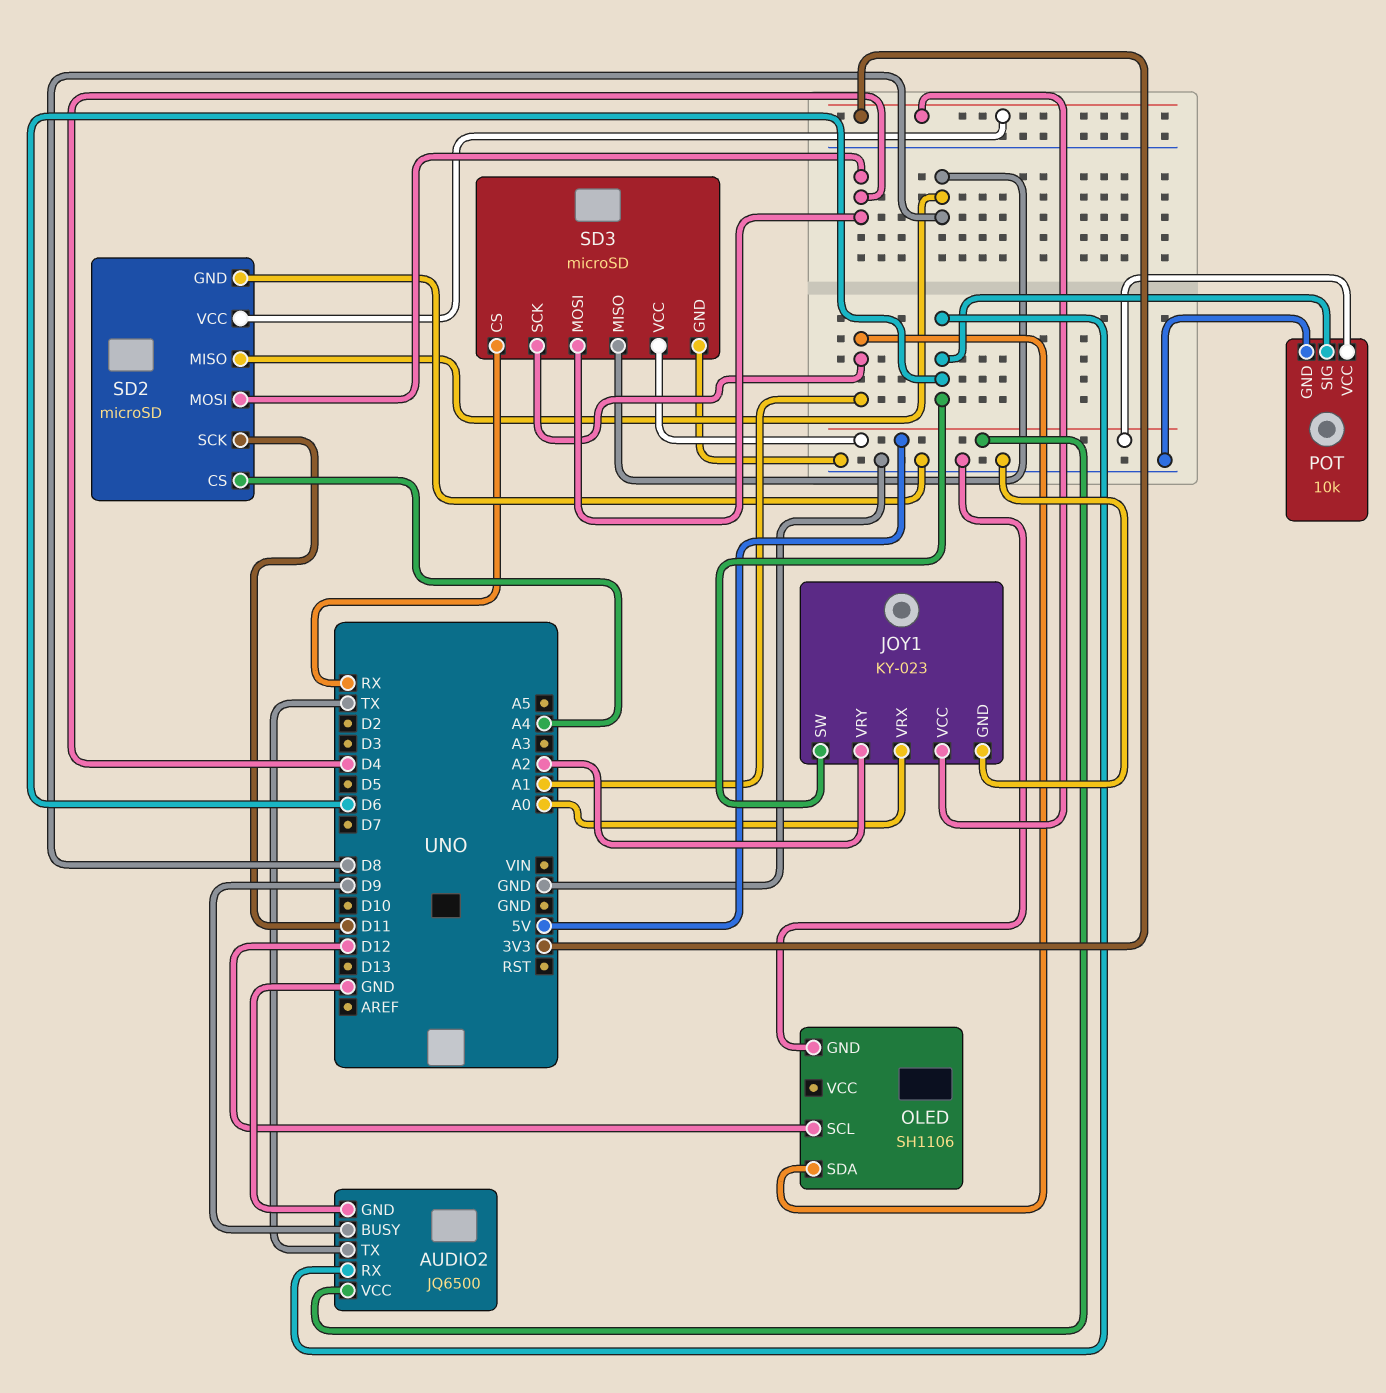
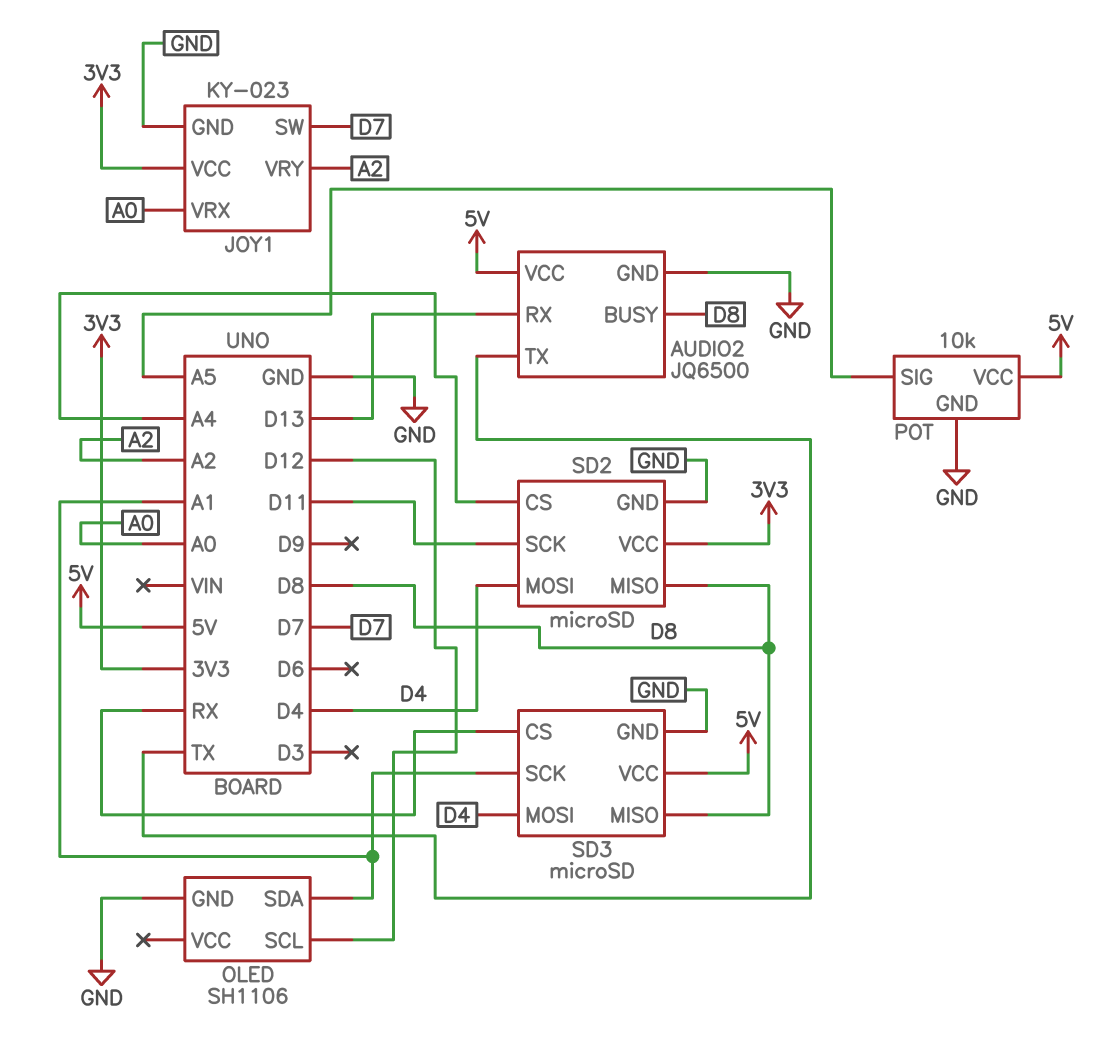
AUDIO2 pin BUSY: D9 -> D8
AUDIO2 pin RX: D6 -> D13
JOY1 pin SW: D6 -> D7
POT pin SIG: D6 -> A5

